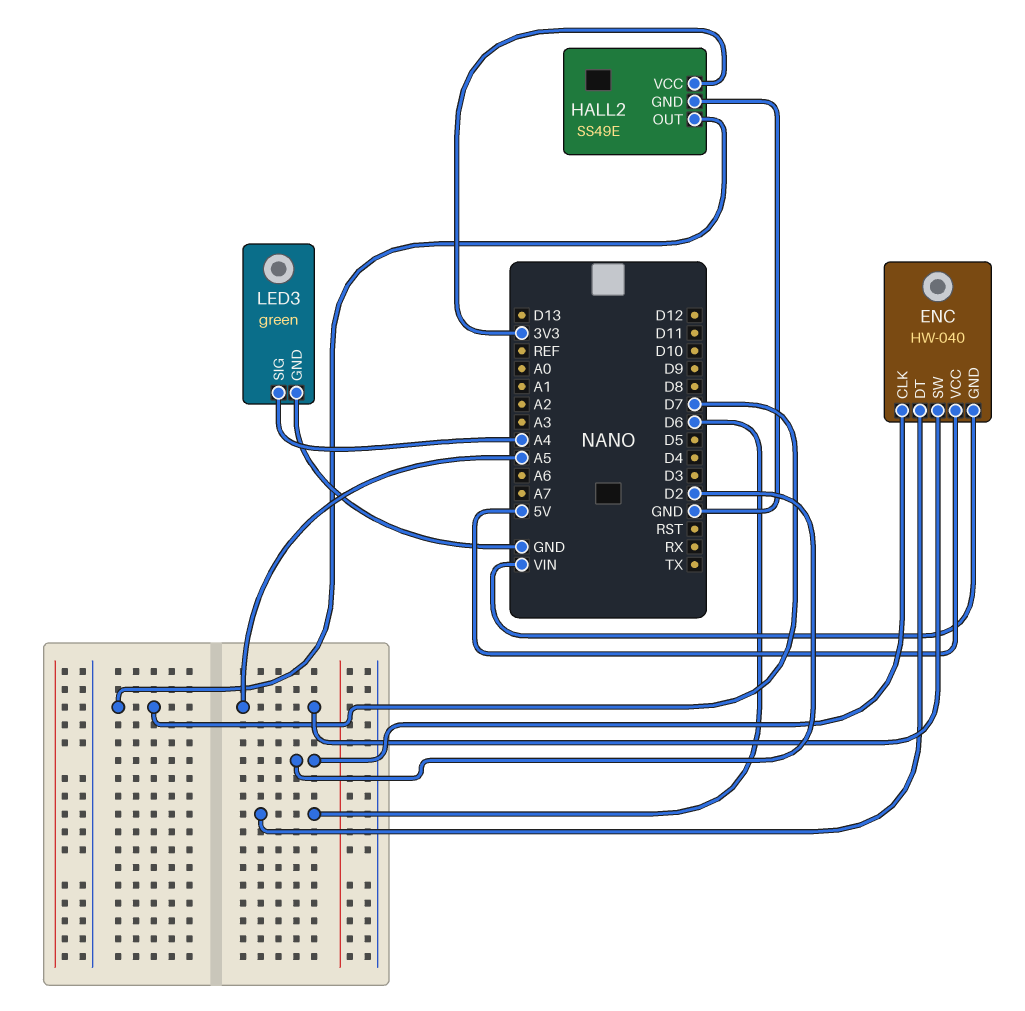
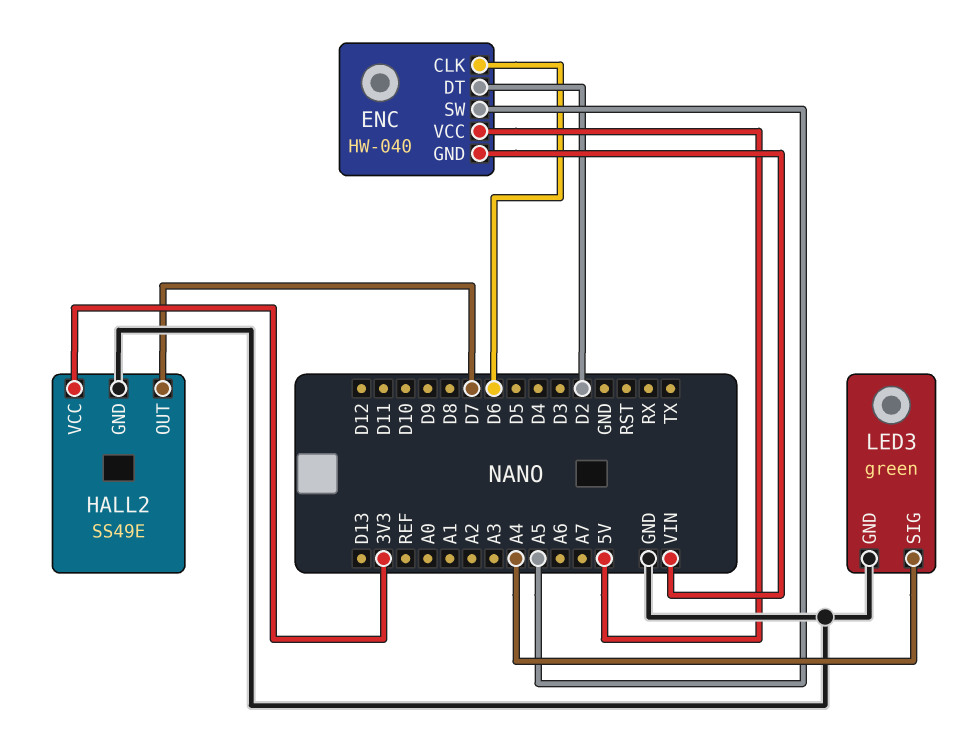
ENC pin CLK: D2 -> D6
ENC pin DT: D6 -> D2

